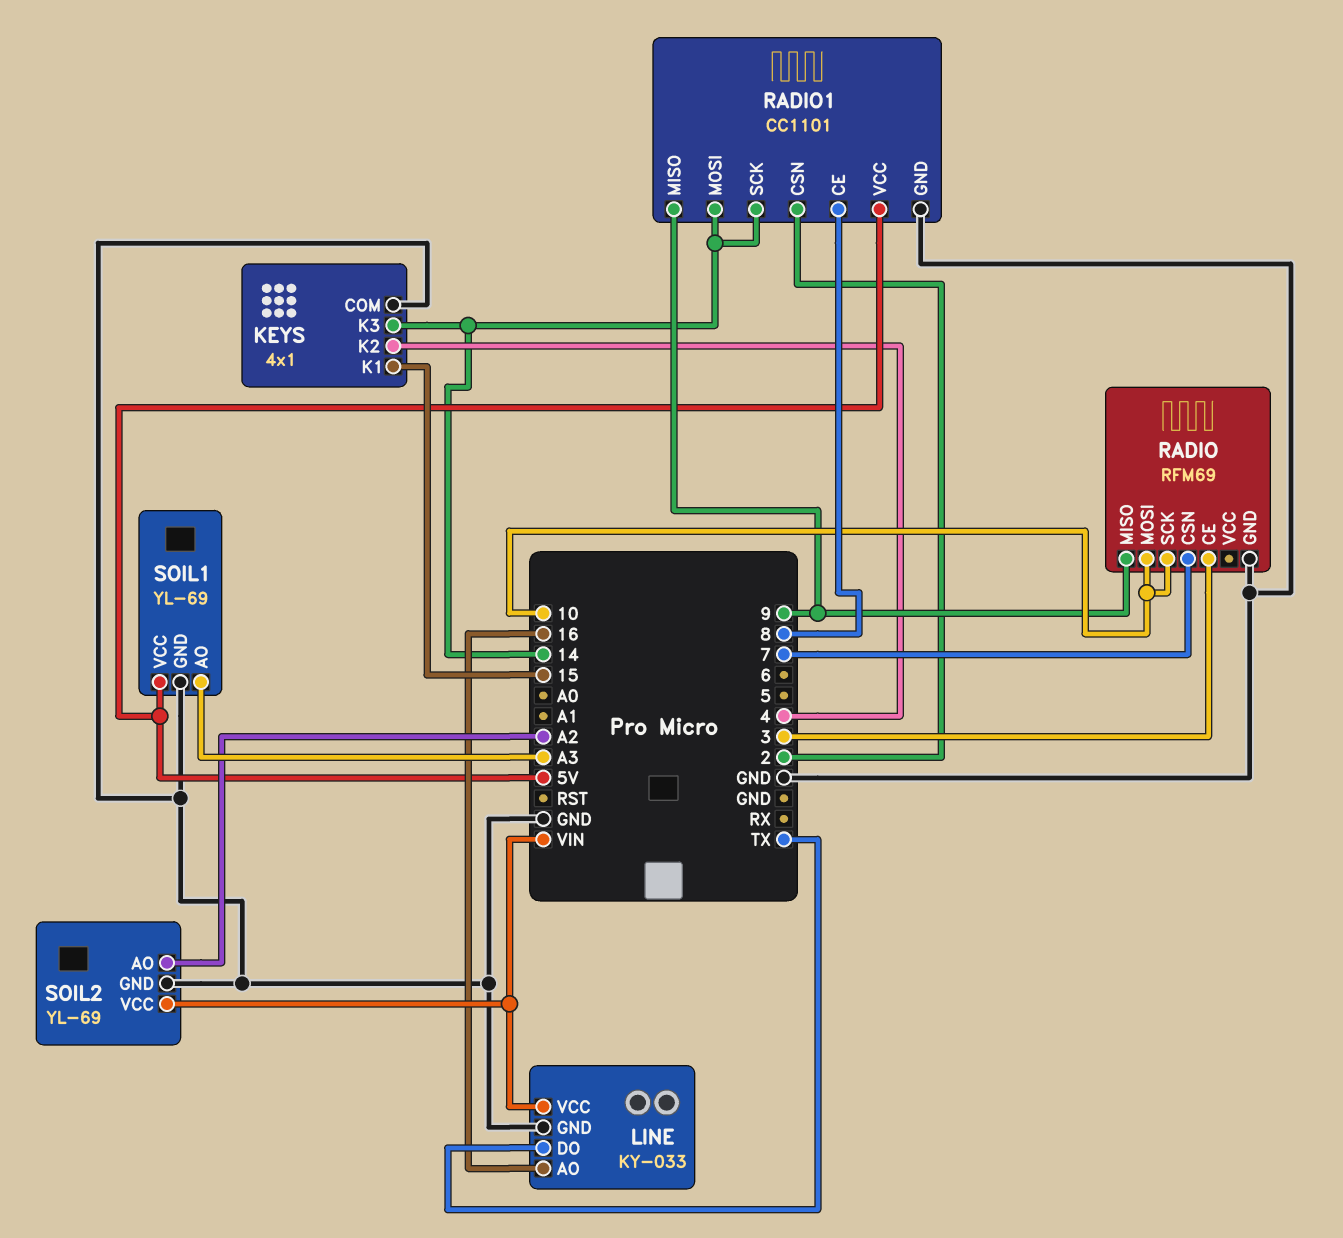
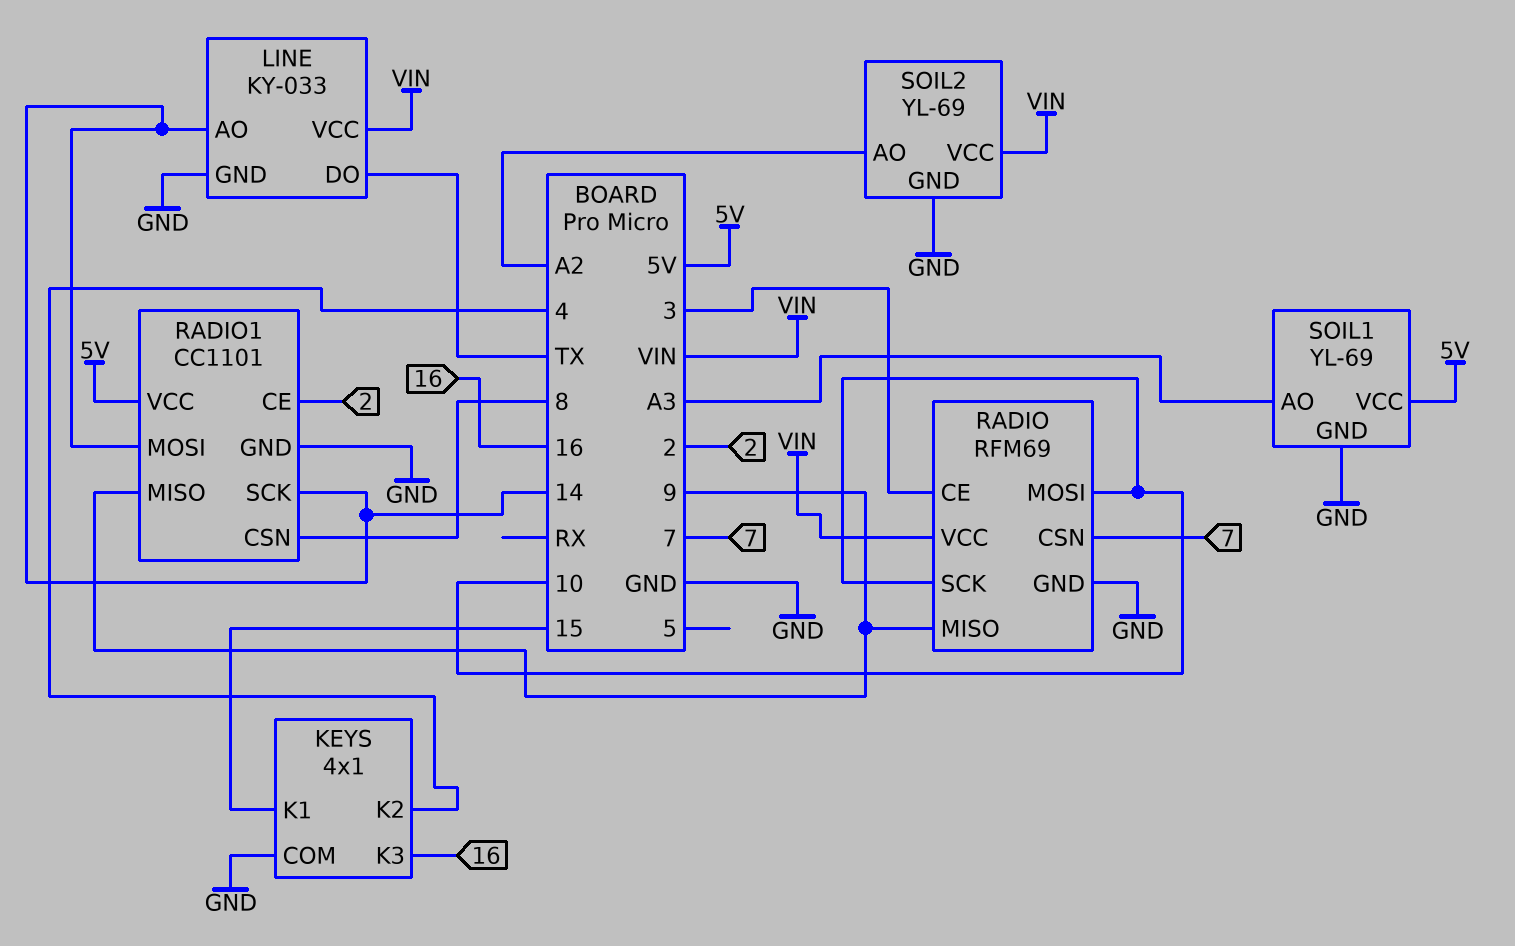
KEYS pin K3: 14 -> 16
LINE pin AO: 16 -> 14
RADIO pin VCC: none -> VIN
RADIO1 pin CE: 8 -> 2
RADIO1 pin CSN: 2 -> 8

